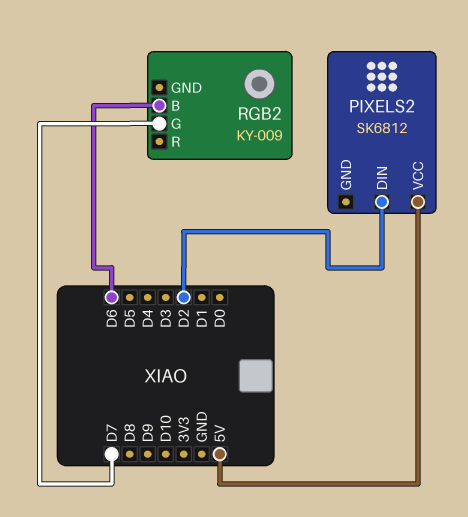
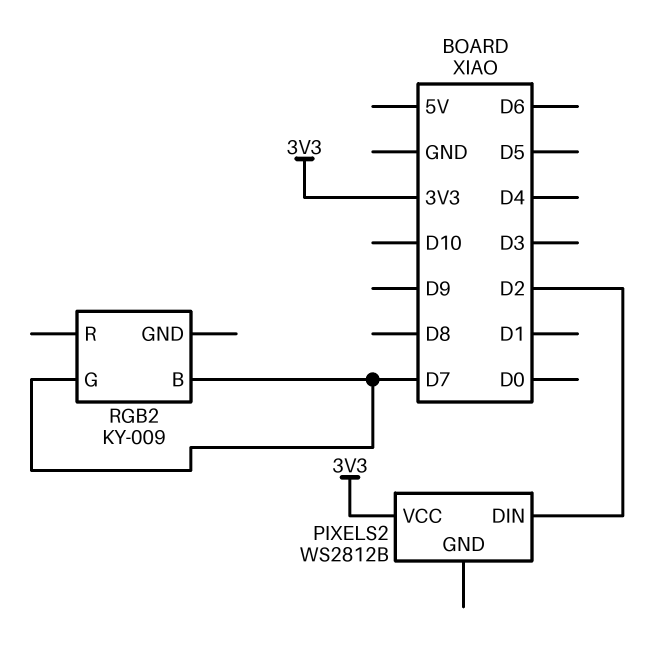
PIXELS2: SK6812 -> WS2812B
PIXELS2 pin VCC: 5V -> 3V3
RGB2 pin B: D6 -> D7

